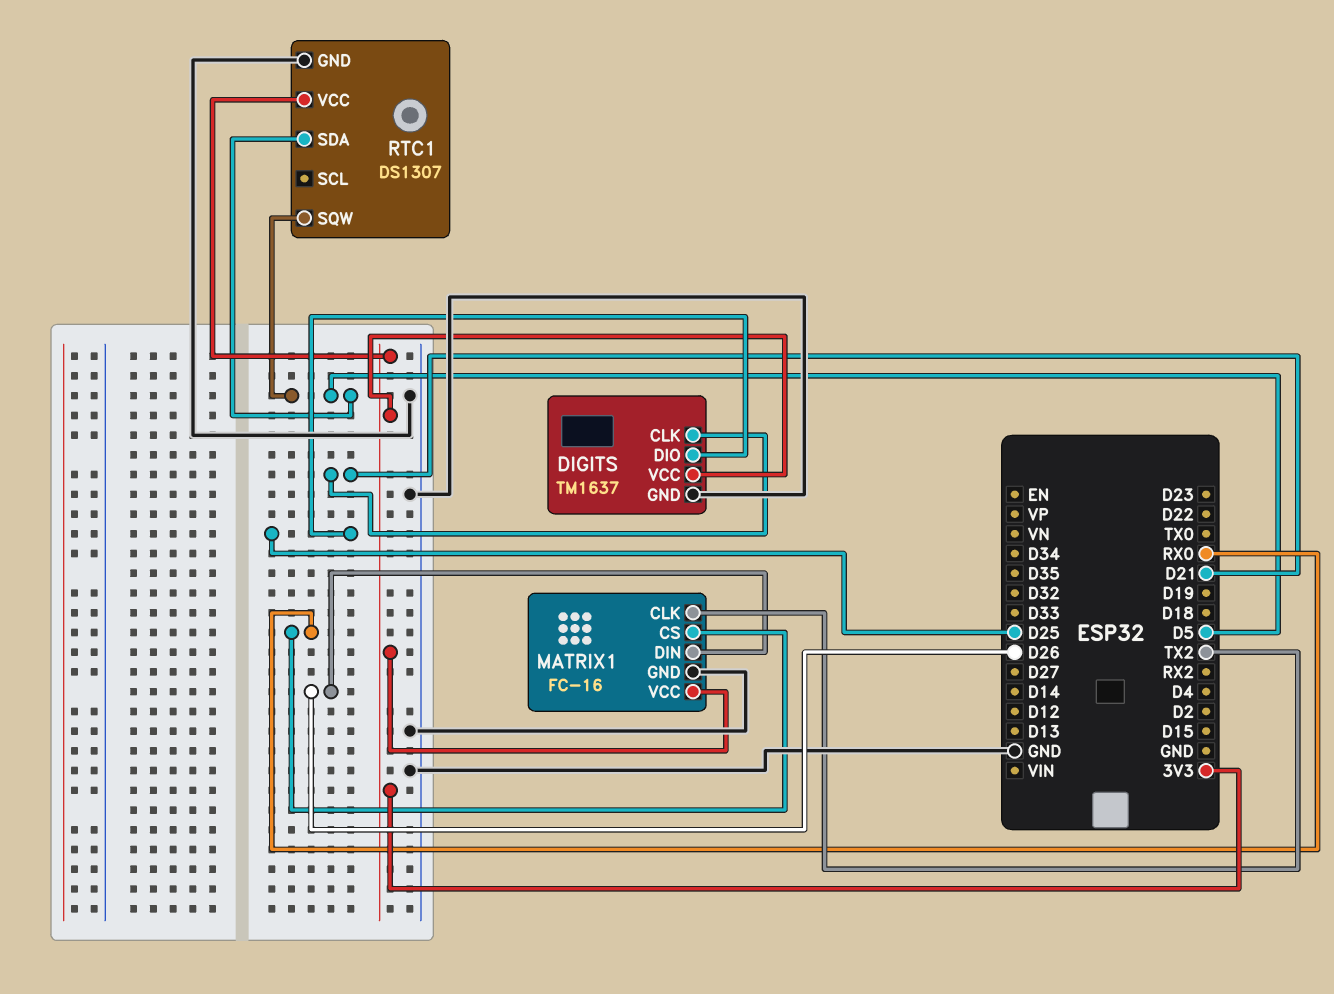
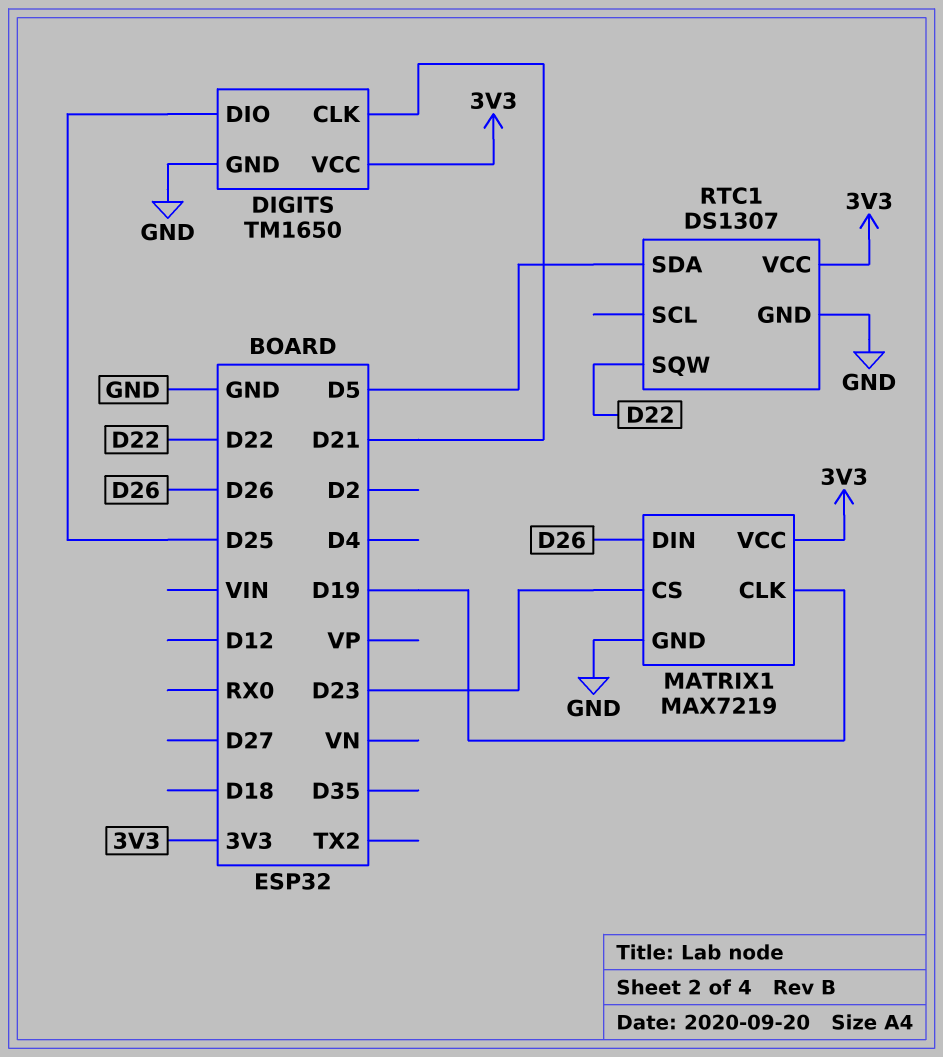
DIGITS: TM1637 -> TM1650
MATRIX1: FC-16 -> MAX7219
MATRIX1 pin CLK: TX2 -> D19
MATRIX1 pin CS: RX0 -> D23
RTC1 pin SQW: D5 -> D22

